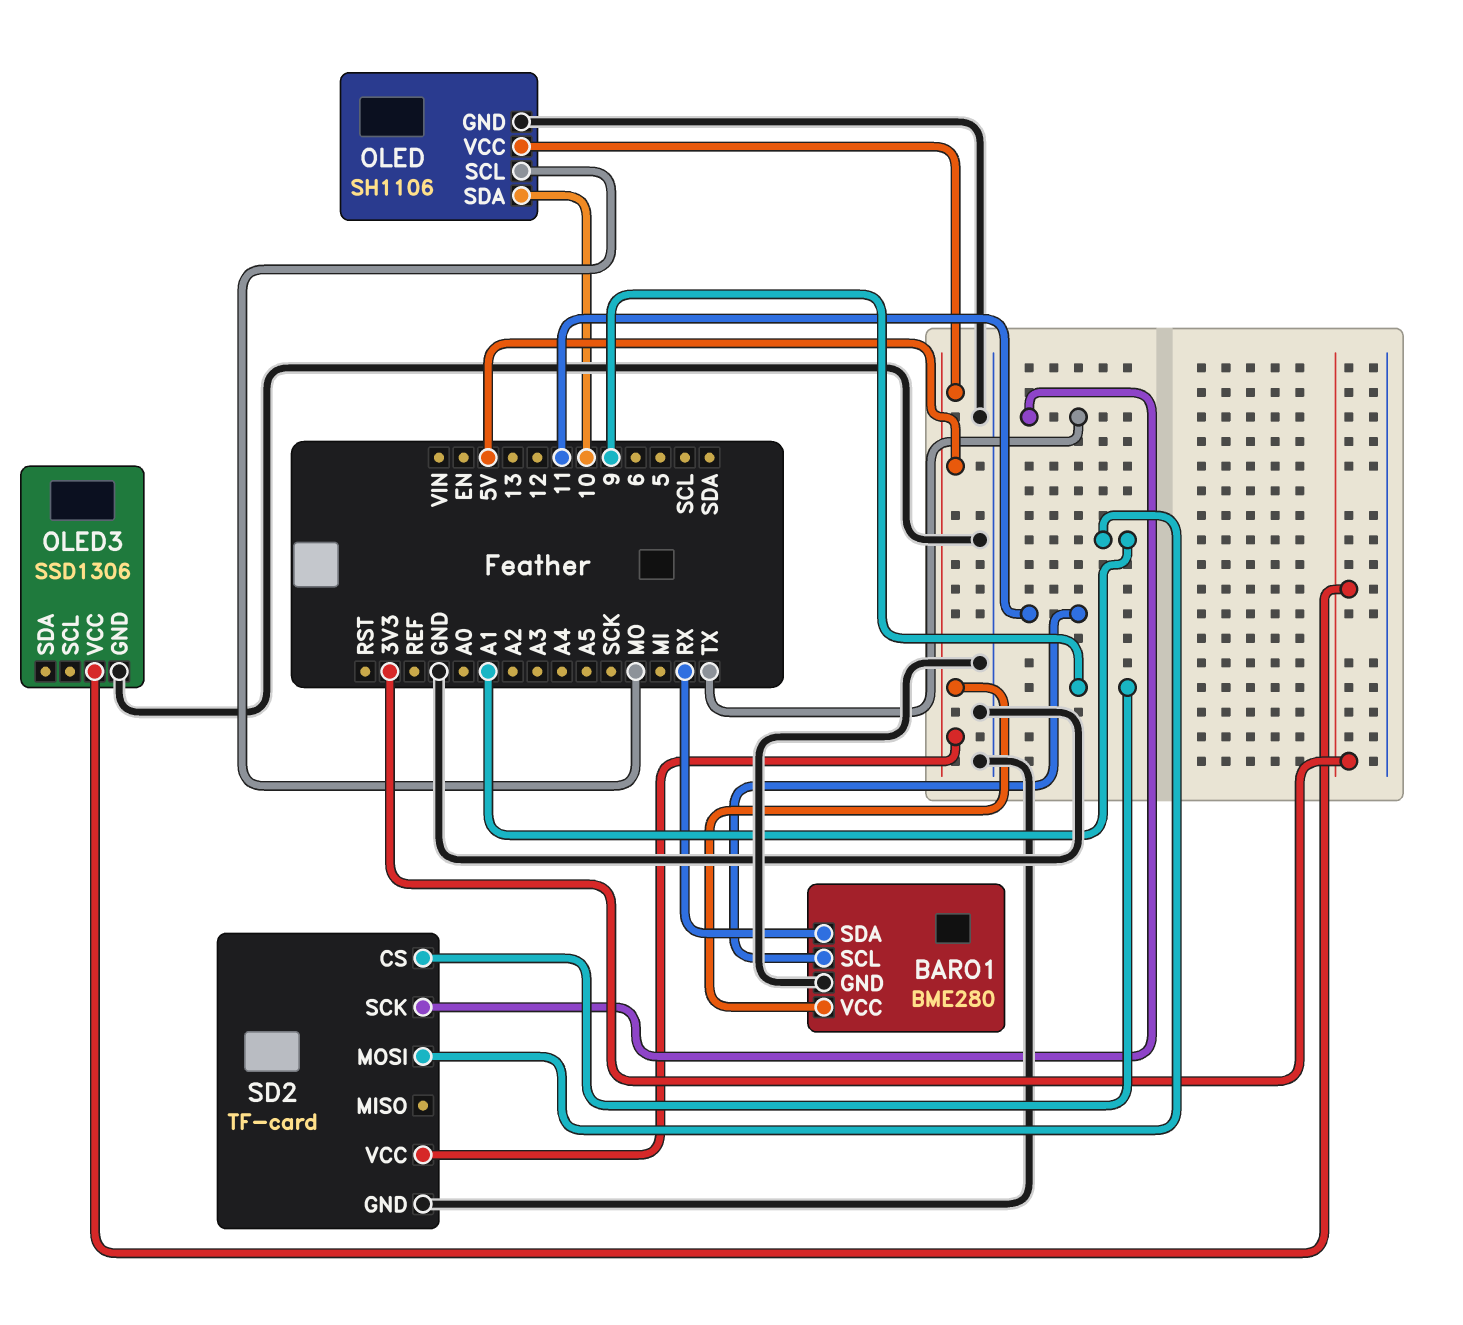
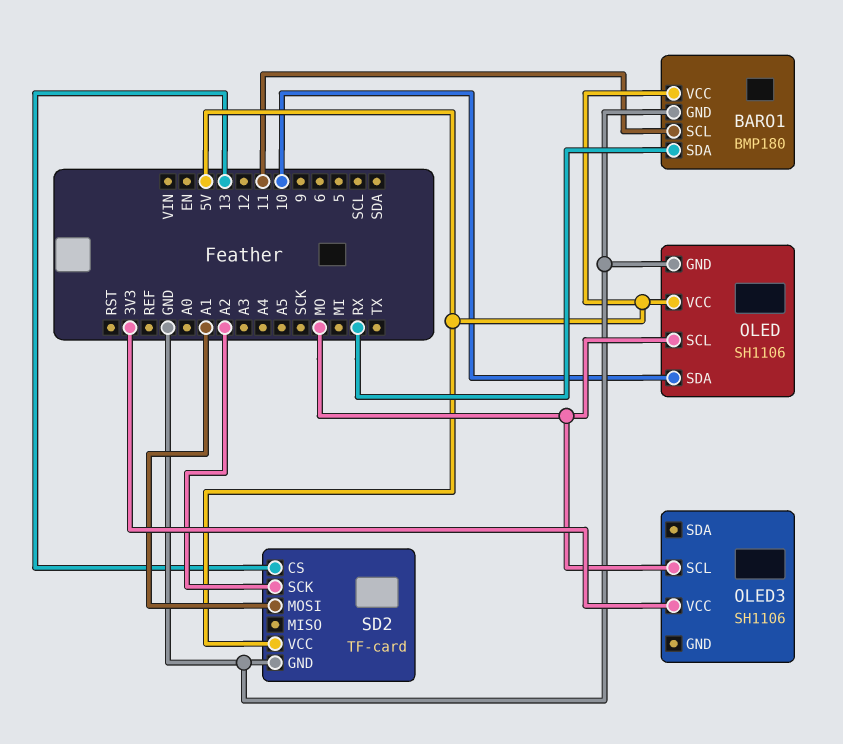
BARO1: BME280 -> BMP180
OLED3: SSD1306 -> SH1106
OLED3 pin GND: GND -> none
OLED3 pin SCL: none -> MO
SD2 pin CS: 9 -> 13
SD2 pin SCK: TX -> A2

